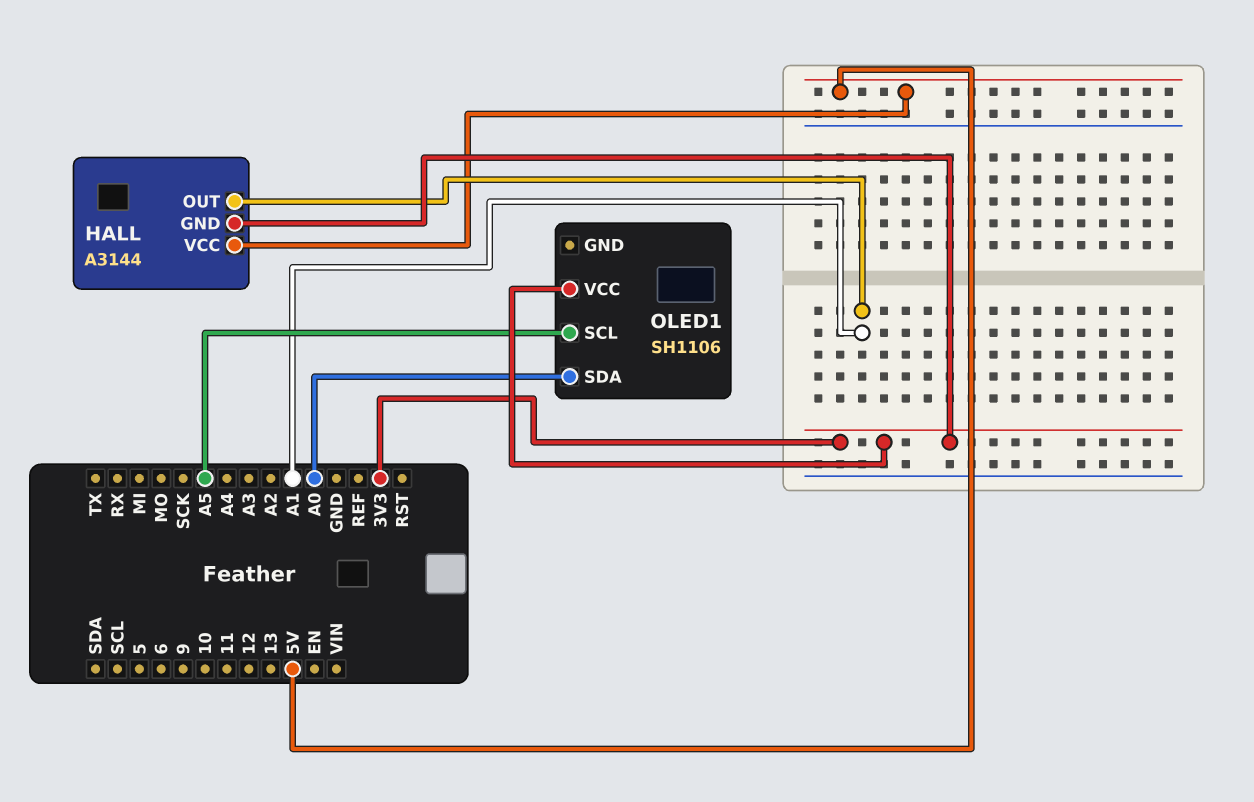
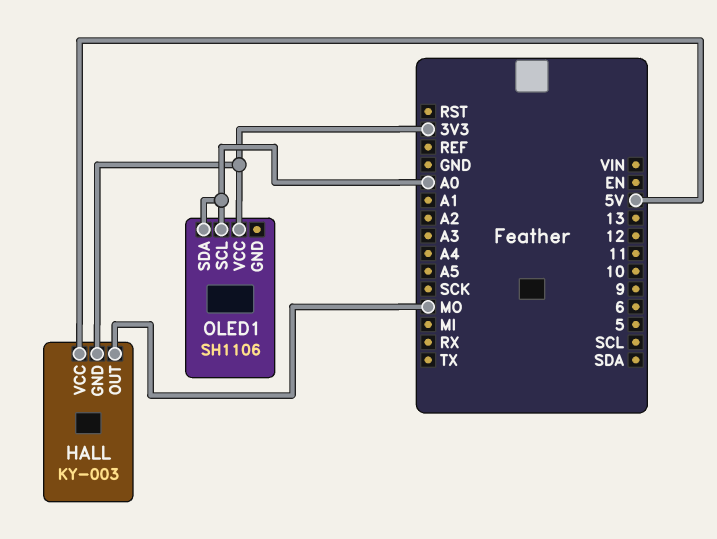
HALL: A3144 -> KY-003
HALL pin OUT: A1 -> MO
OLED1 pin SCL: A5 -> A0

